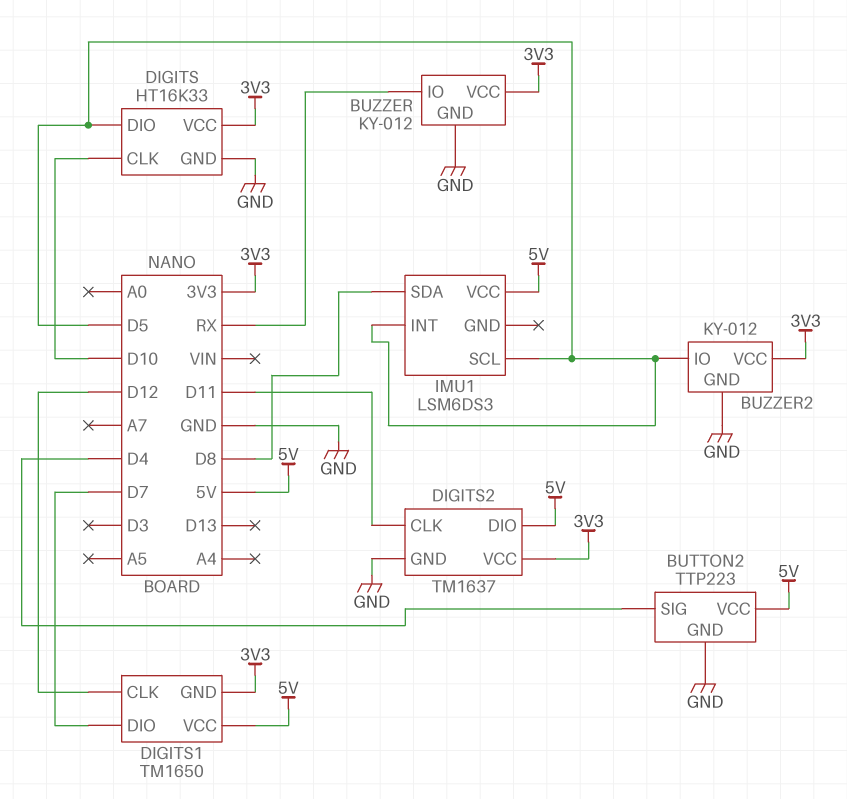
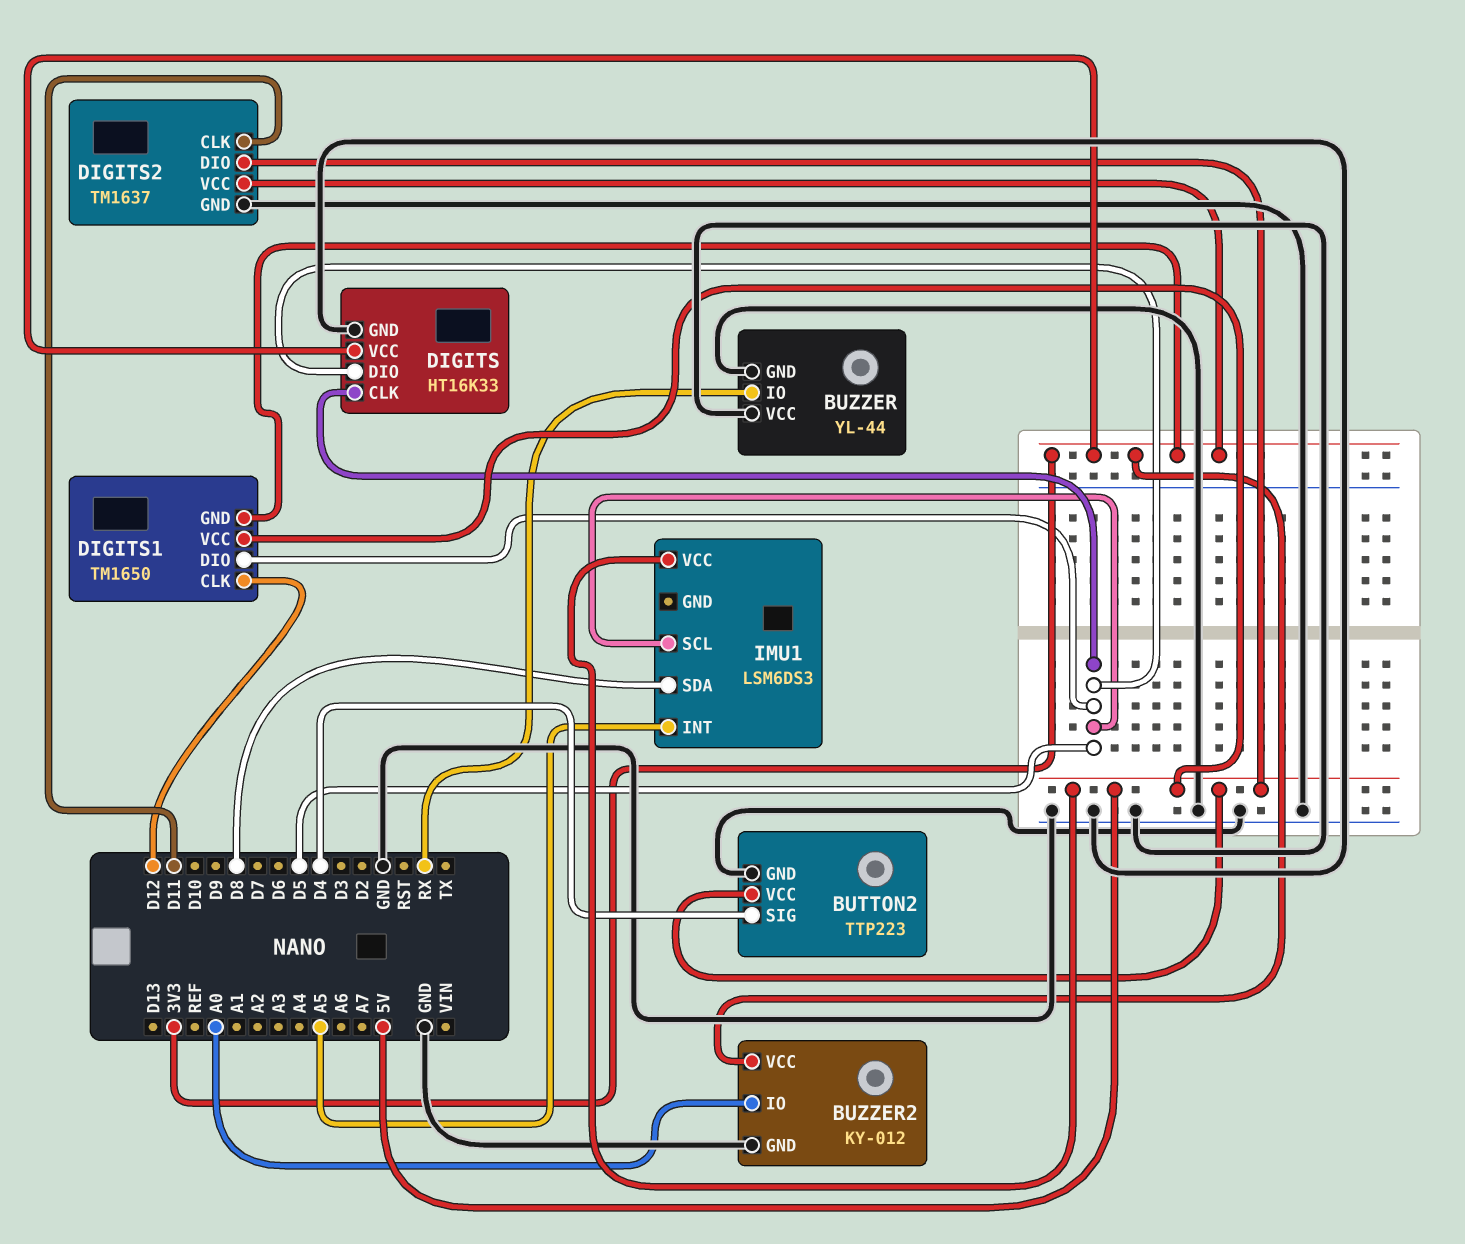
BUZZER: KY-012 -> YL-44
BUZZER pin VCC: 3V3 -> GND
BUZZER2 pin IO: D5 -> A0
DIGITS pin CLK: D10 -> D5
DIGITS1 pin DIO: D7 -> D5
IMU1 pin INT: D5 -> A5

